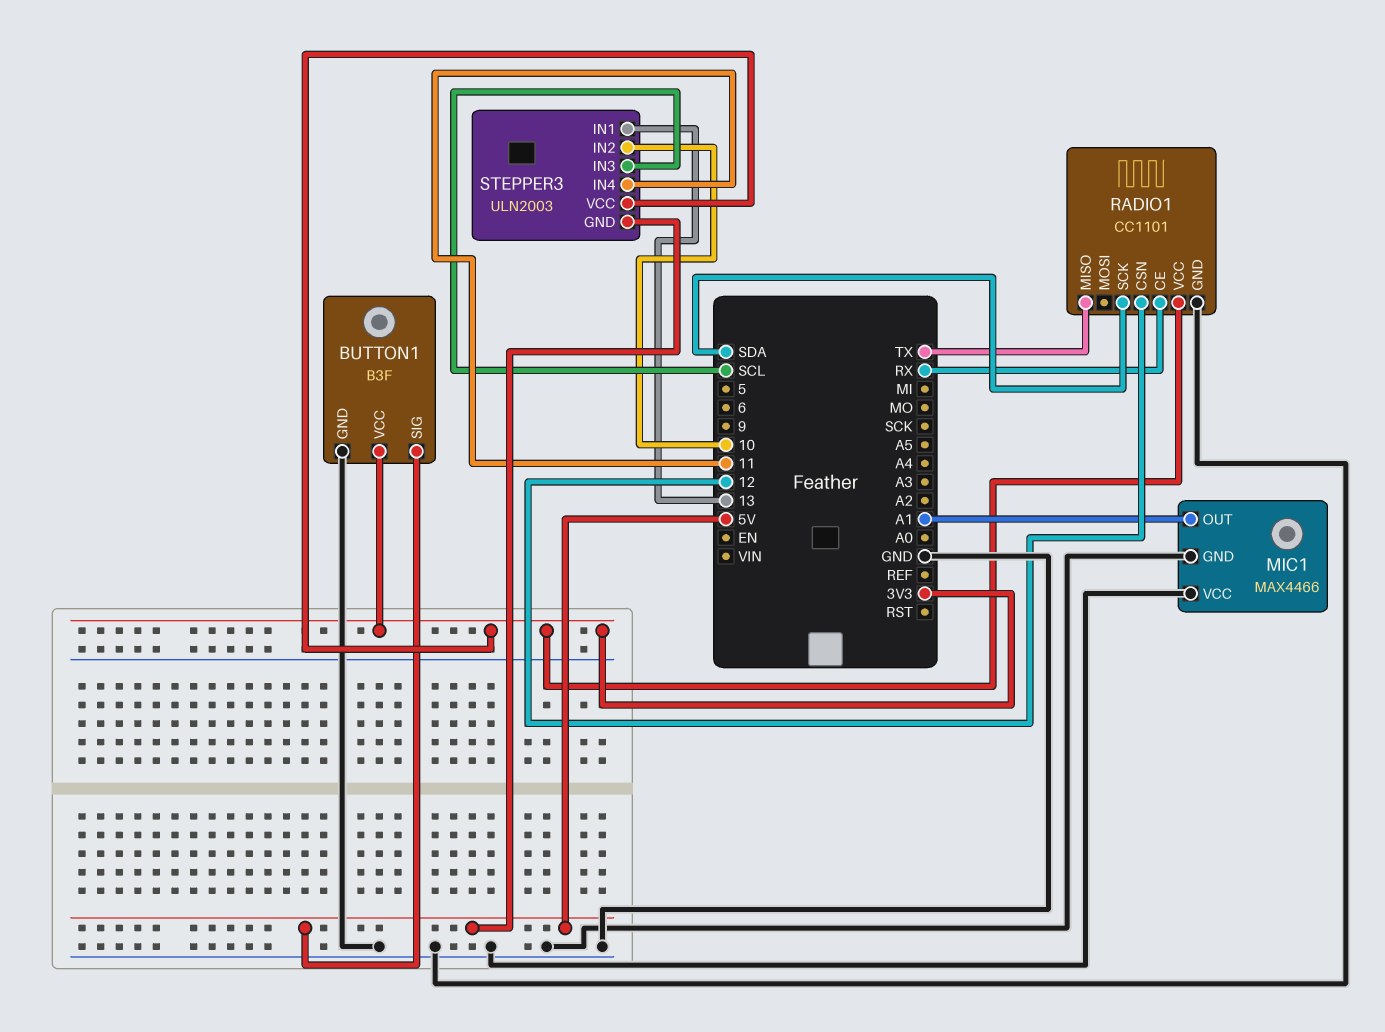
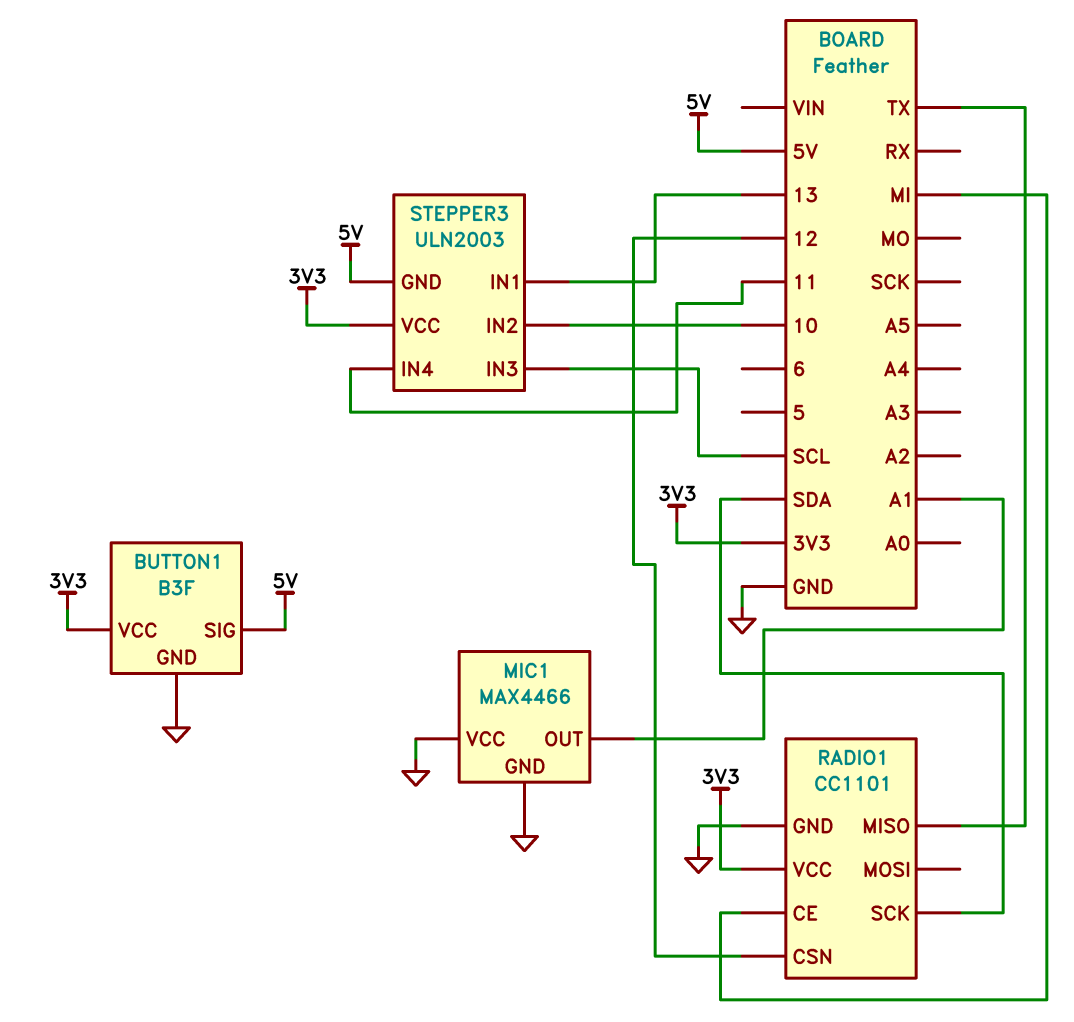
RADIO1 pin CE: RX -> MI

